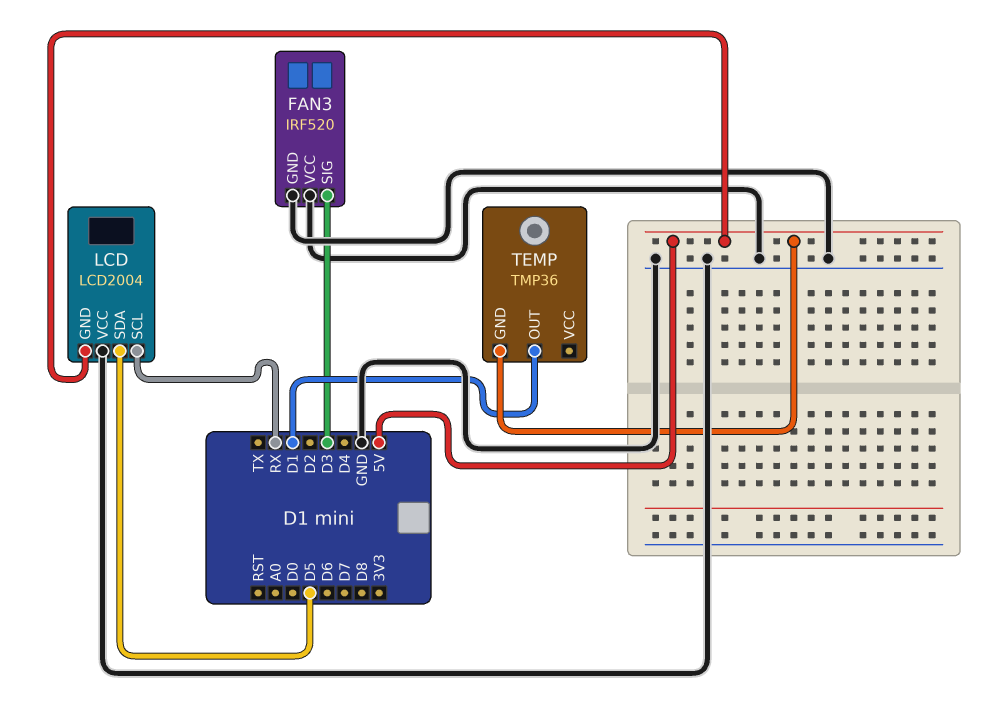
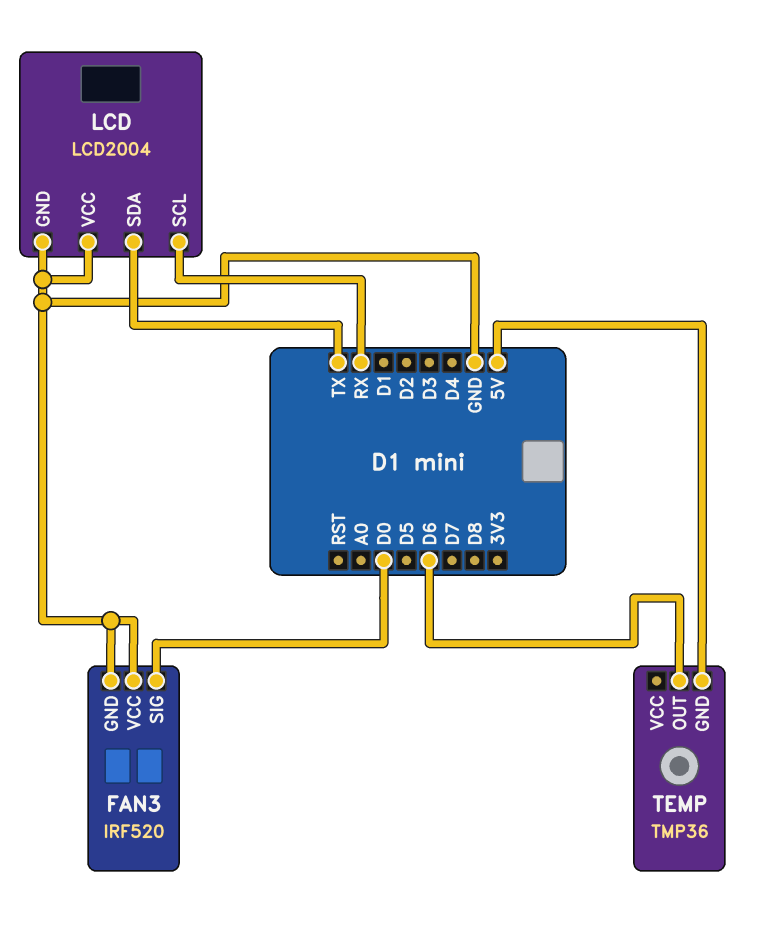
FAN3 pin SIG: D3 -> D0
LCD pin GND: 5V -> GND
LCD pin SDA: D5 -> TX
TEMP pin OUT: D1 -> D6

